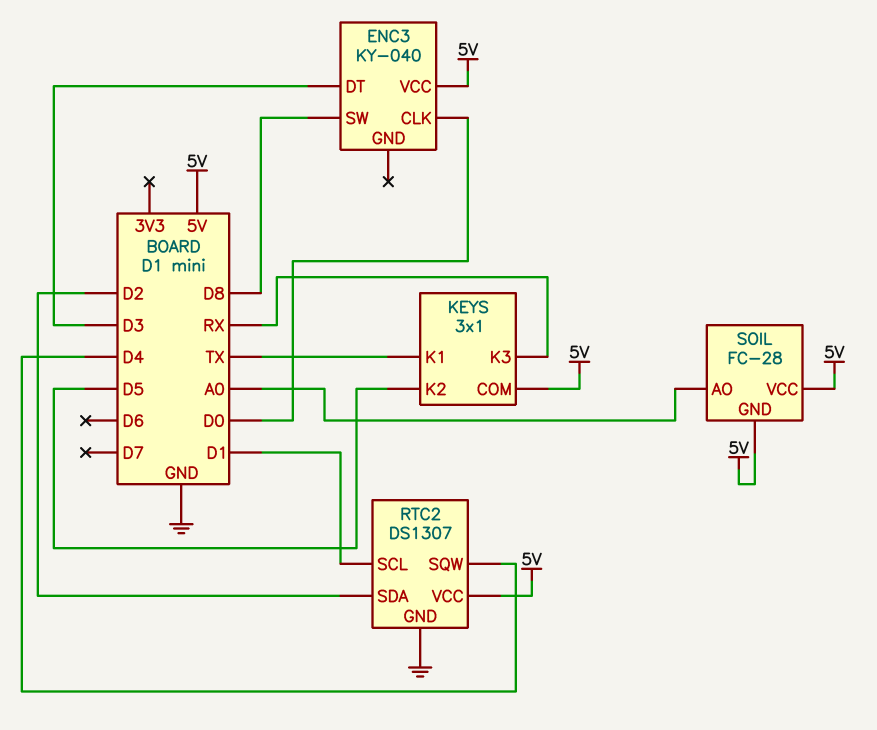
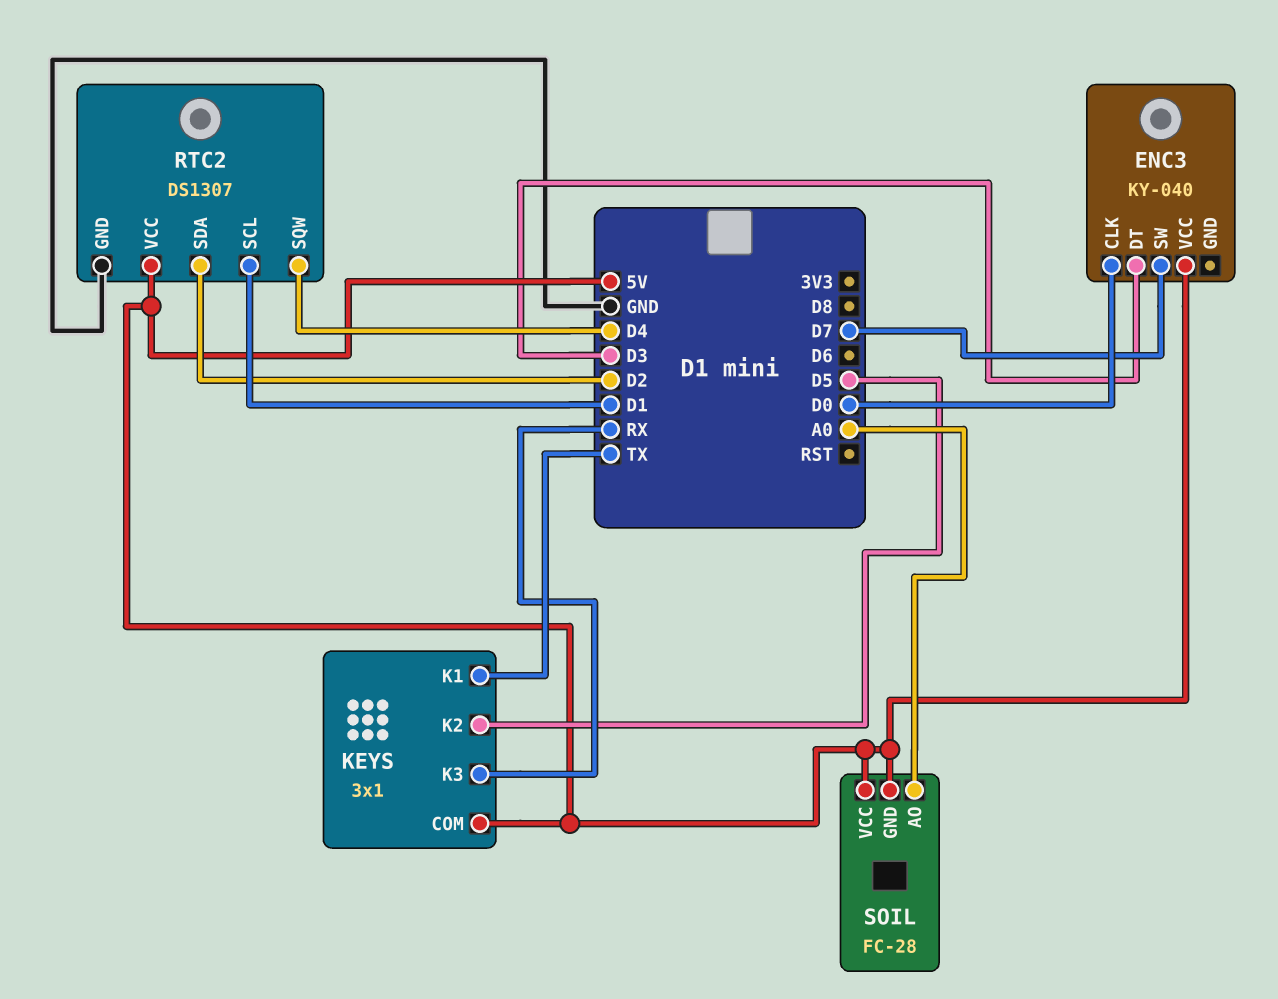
ENC3 pin SW: D8 -> D7

